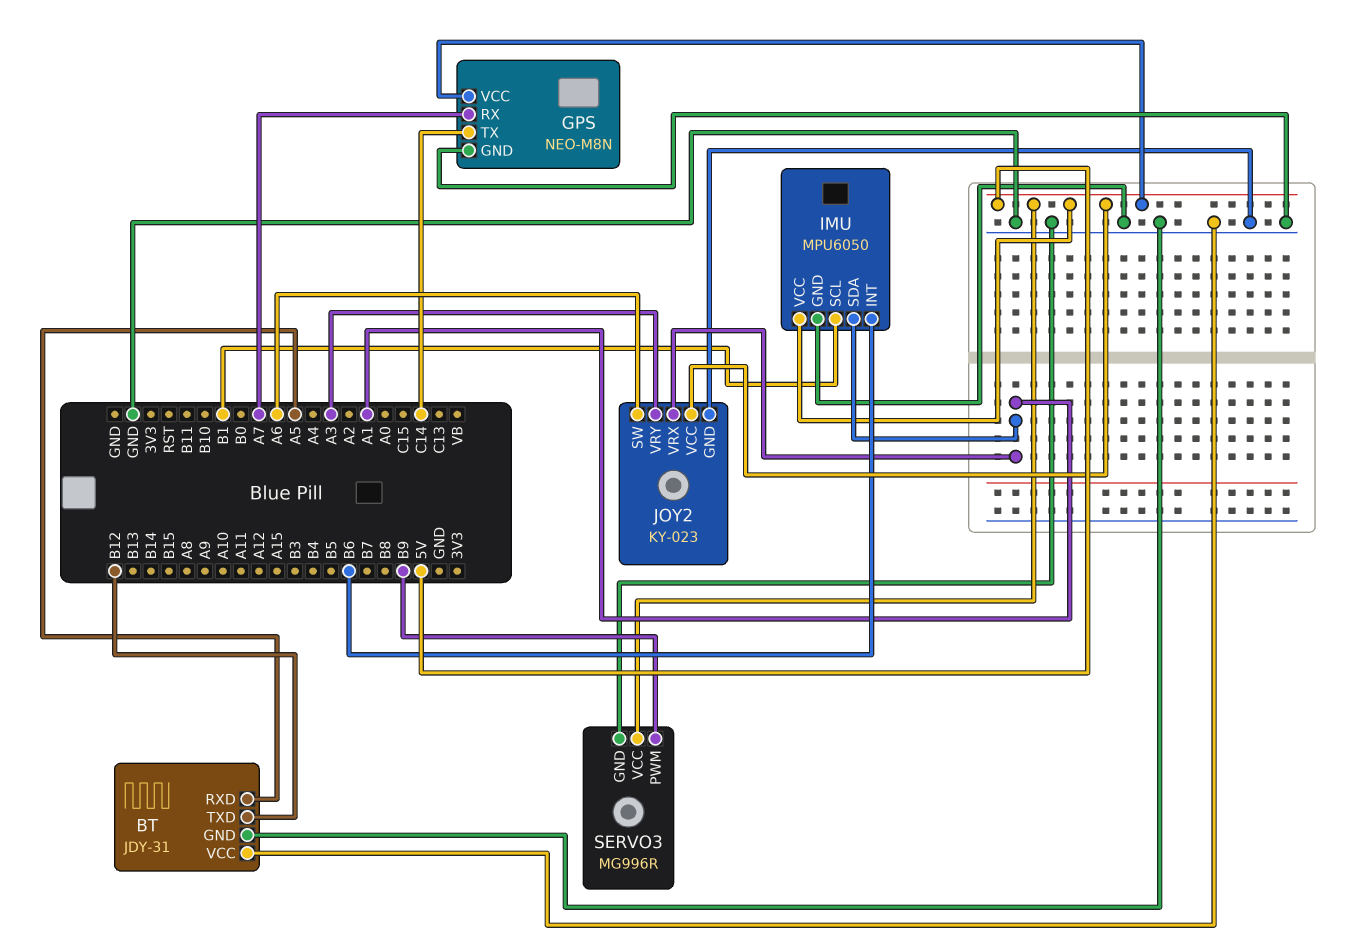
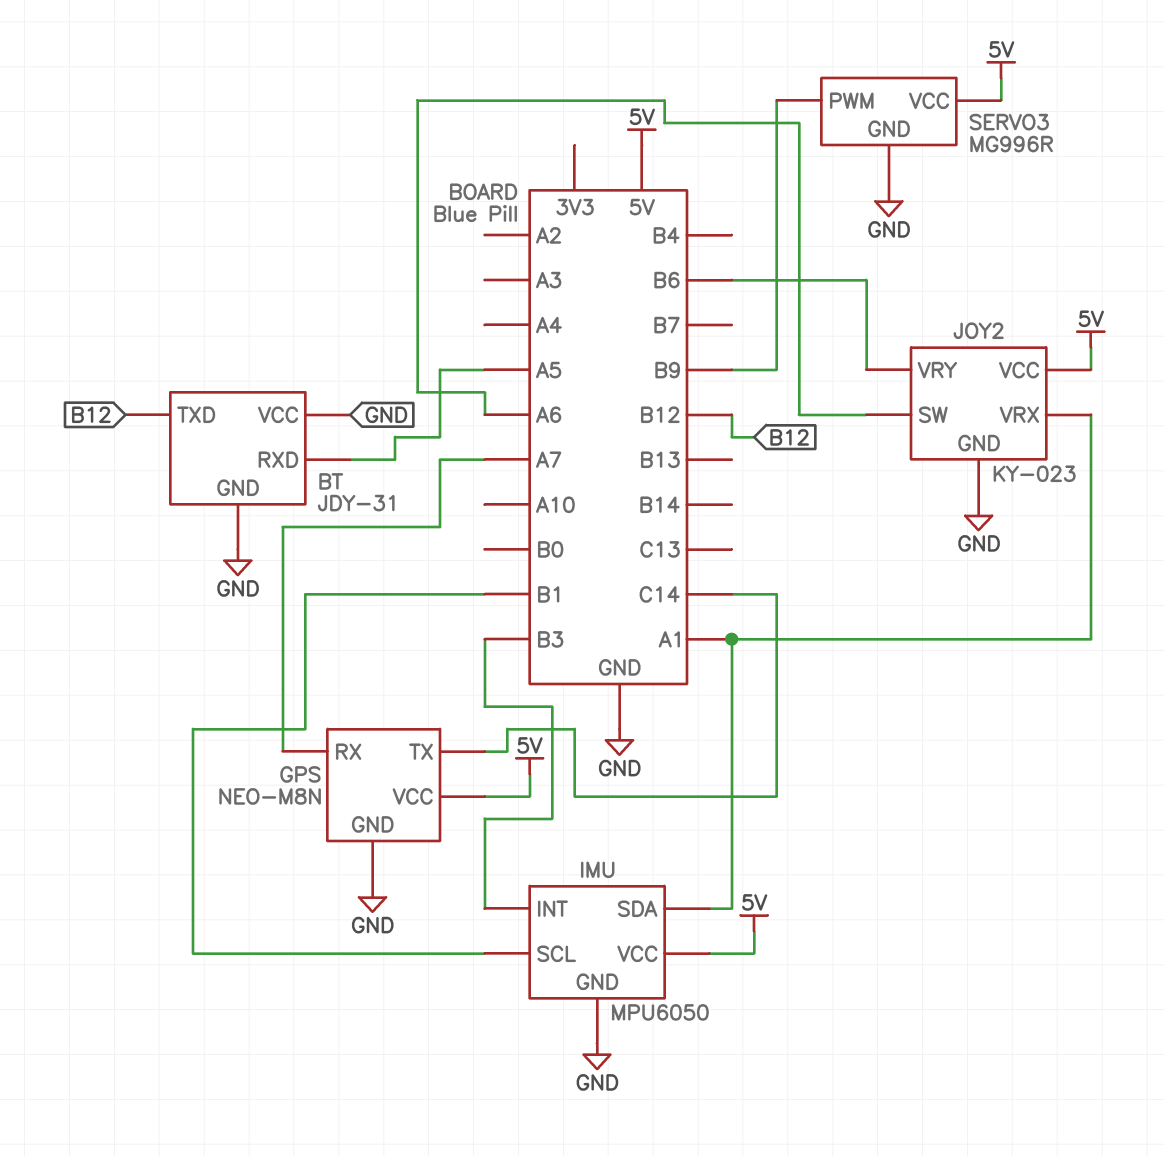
IMU pin INT: B6 -> B3
JOY2 pin VRY: A3 -> B6

